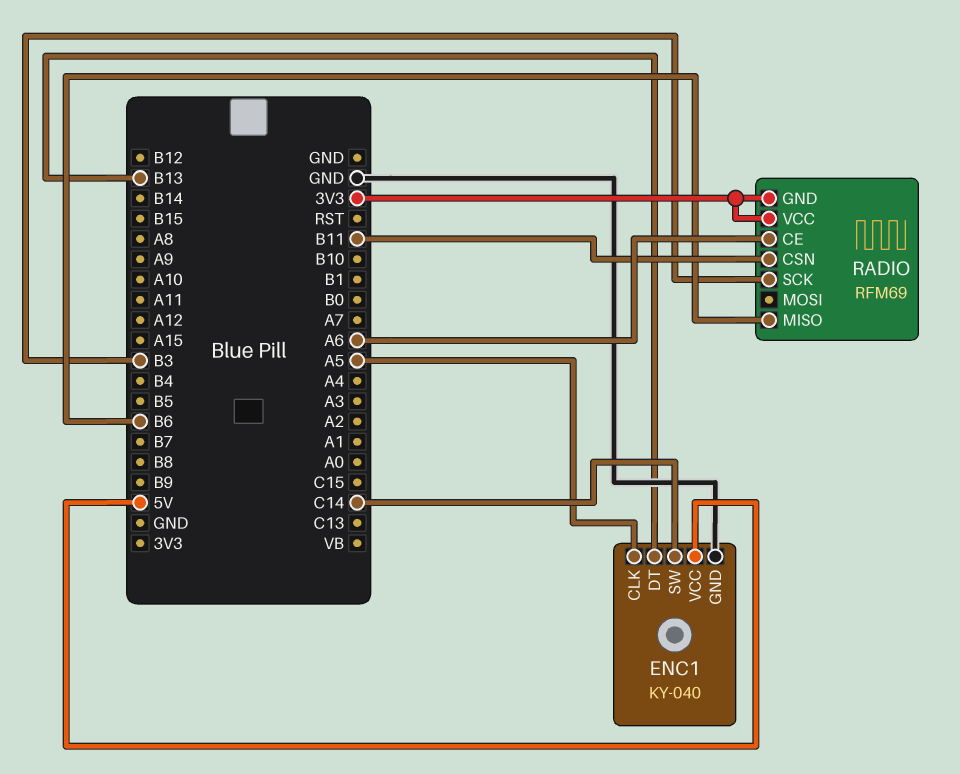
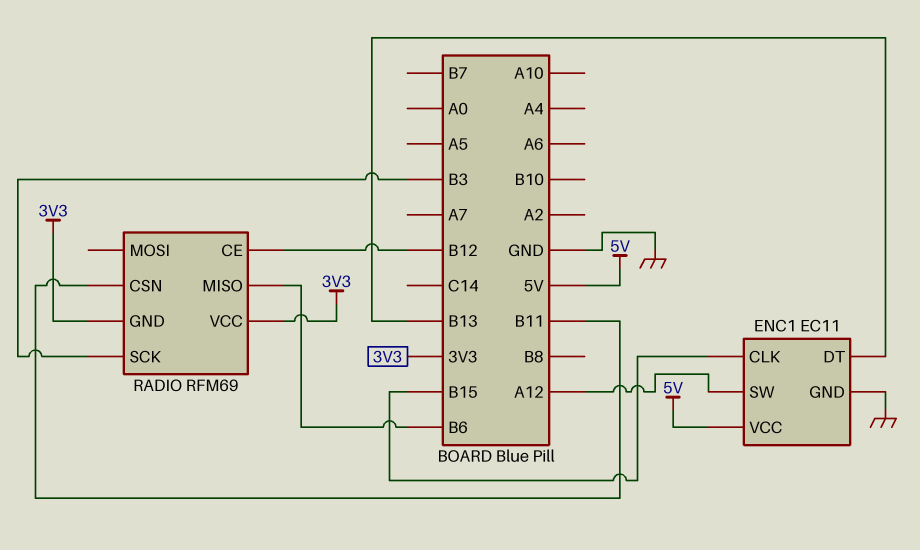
ENC1: KY-040 -> EC11
ENC1 pin CLK: A5 -> B15
ENC1 pin SW: C14 -> A12
RADIO pin CE: A6 -> B12

